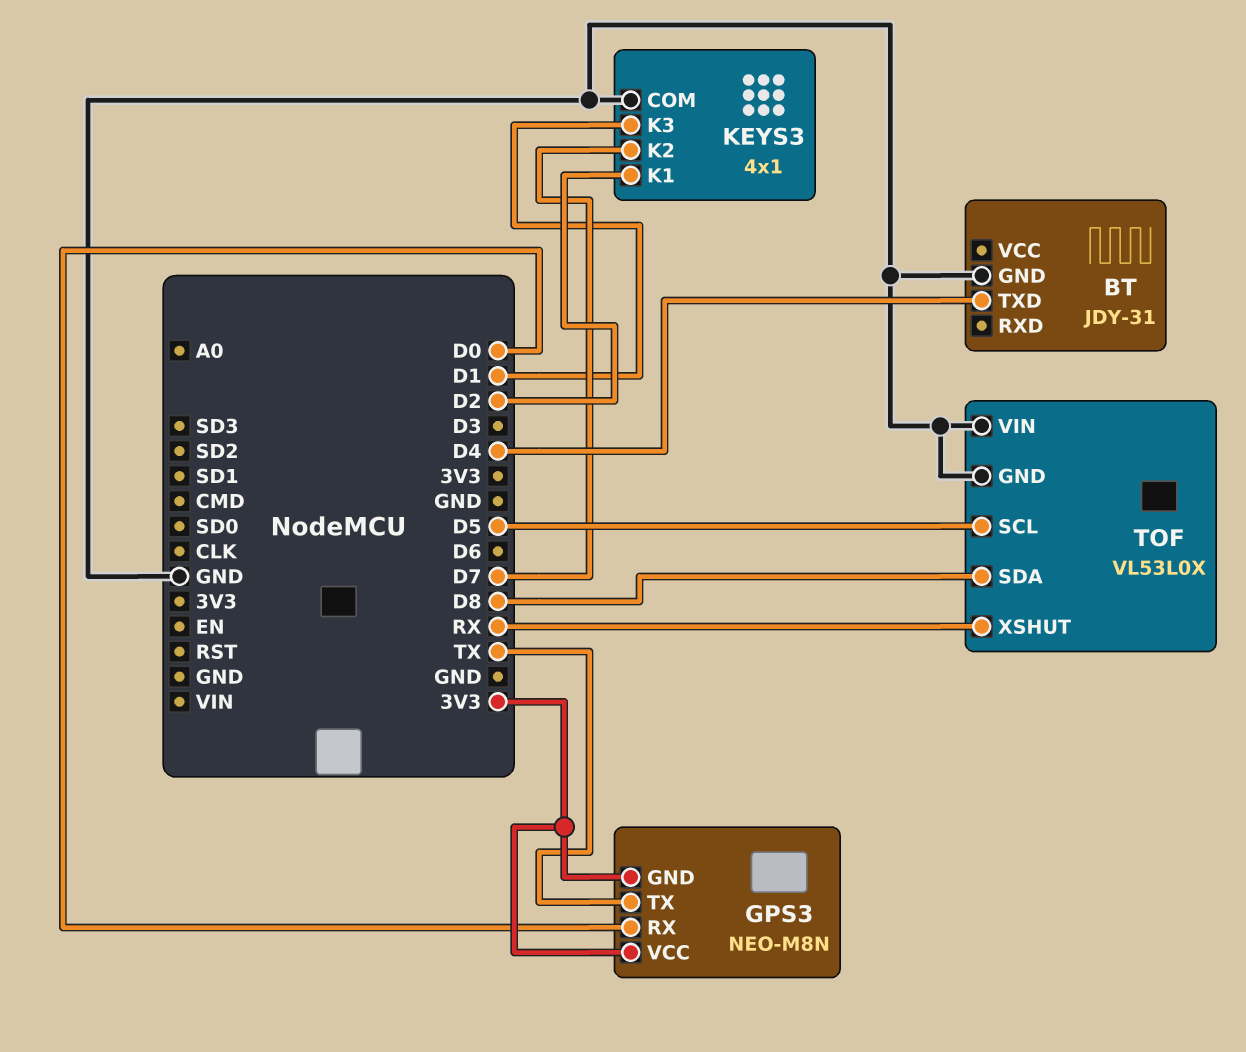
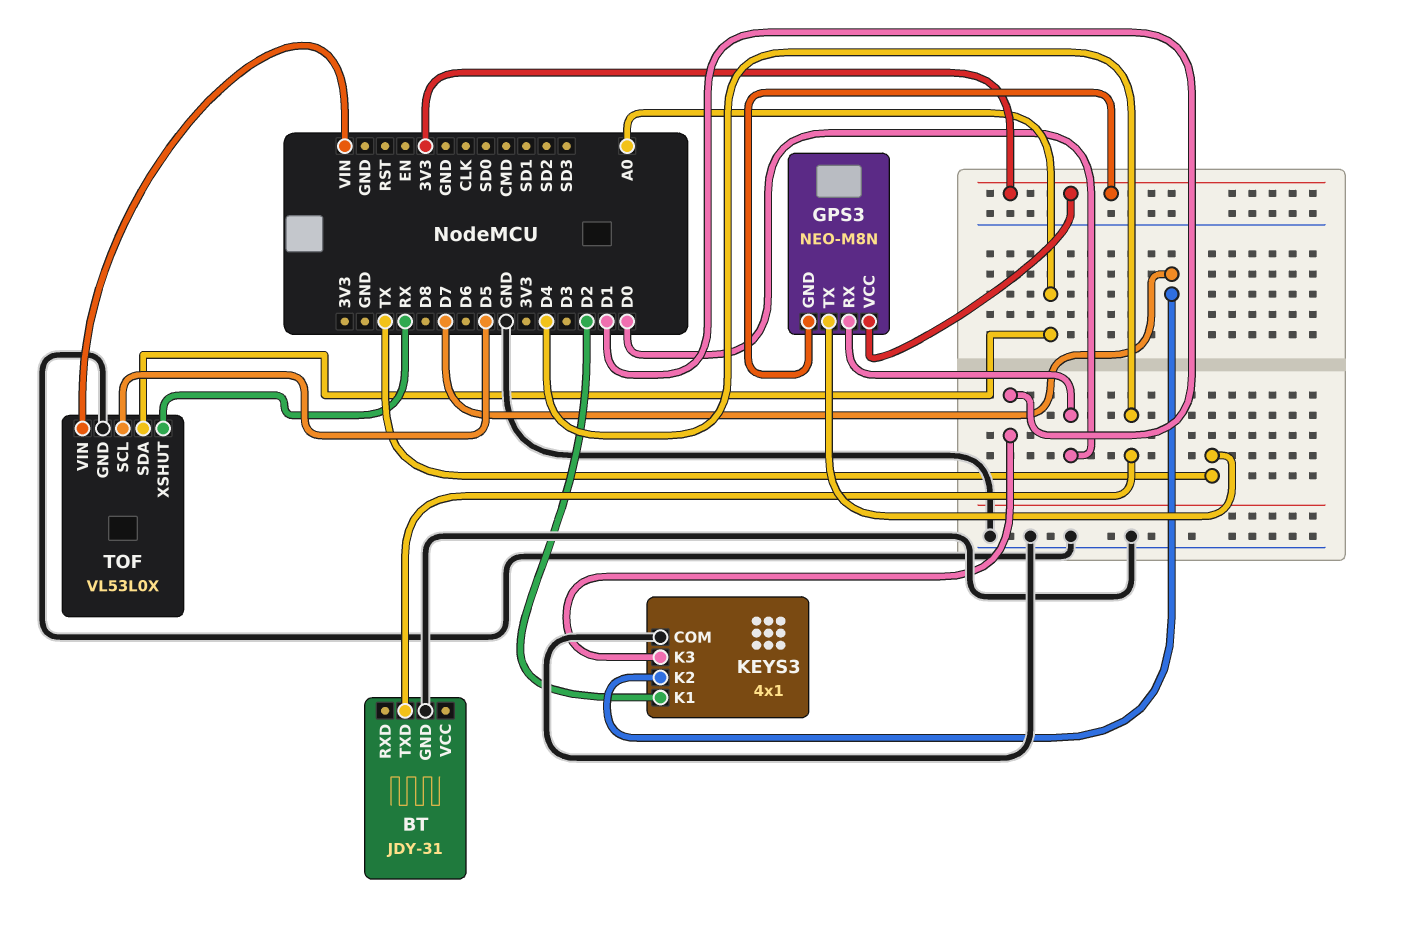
TOF pin SDA: D8 -> A0
TOF pin VIN: GND -> VIN

